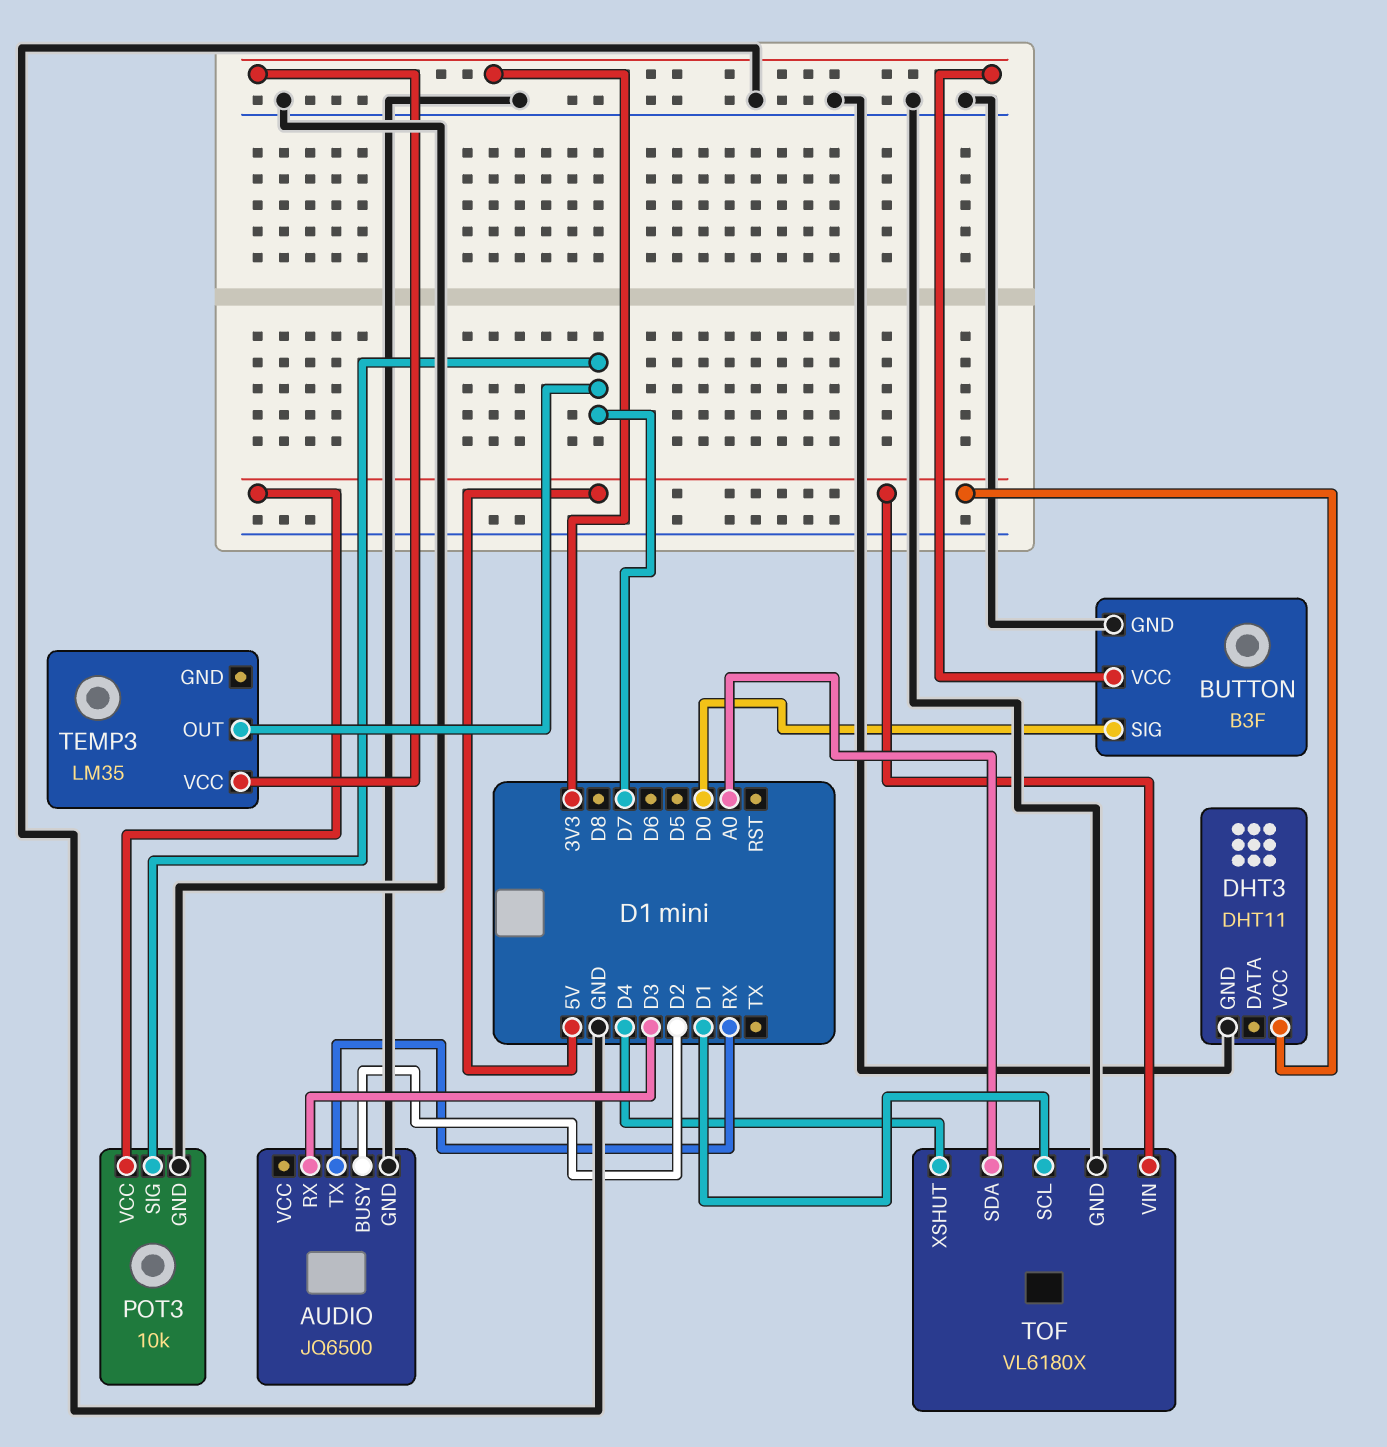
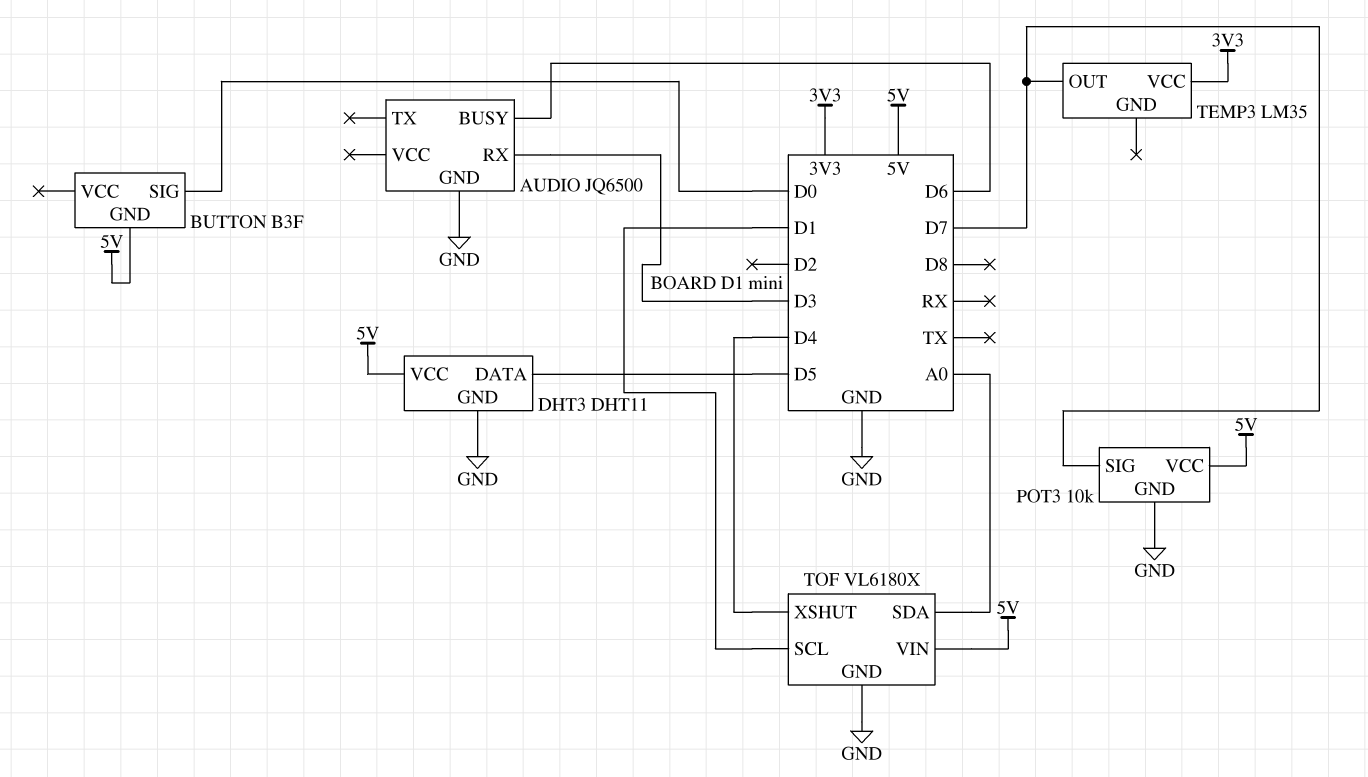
AUDIO pin BUSY: D2 -> D6
AUDIO pin TX: RX -> none
BUTTON pin GND: GND -> 5V
BUTTON pin VCC: 3V3 -> none
DHT3 pin DATA: none -> D5

